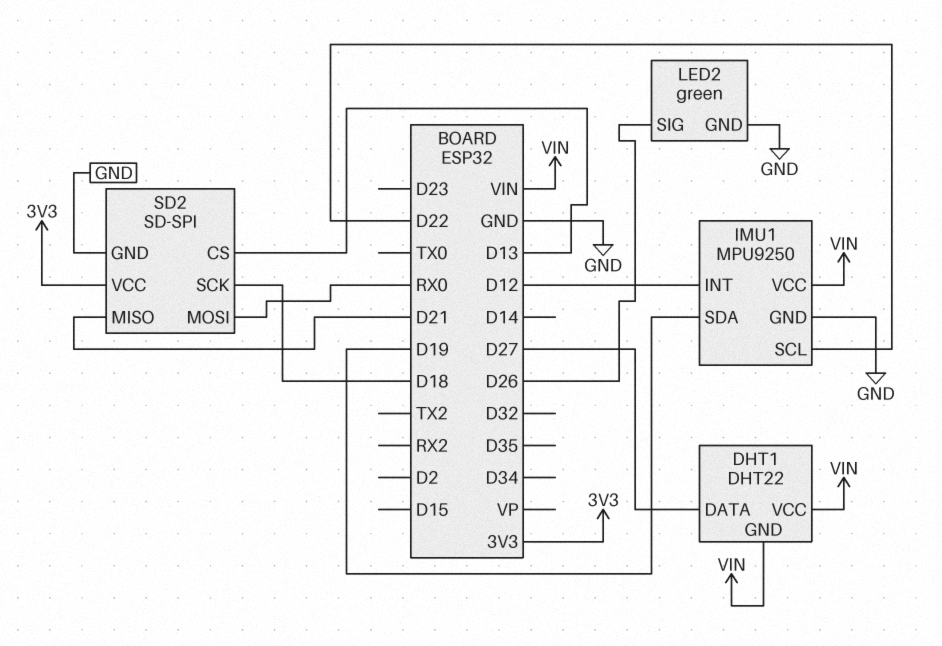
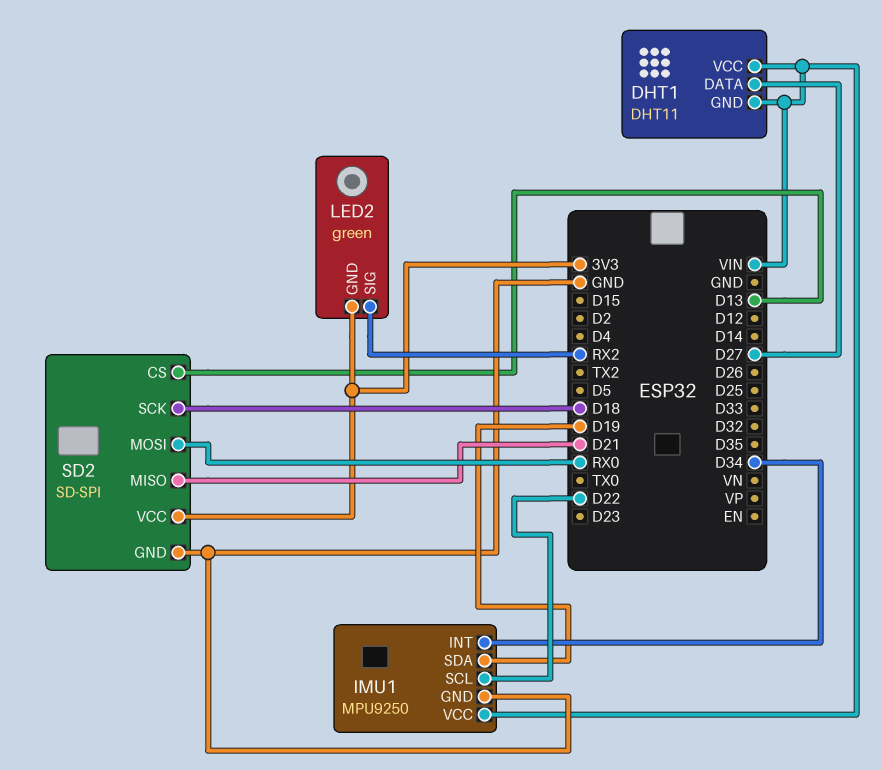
DHT1: DHT22 -> DHT11
IMU1 pin INT: D12 -> D34
LED2 pin GND: GND -> 3V3
LED2 pin SIG: D26 -> RX2

